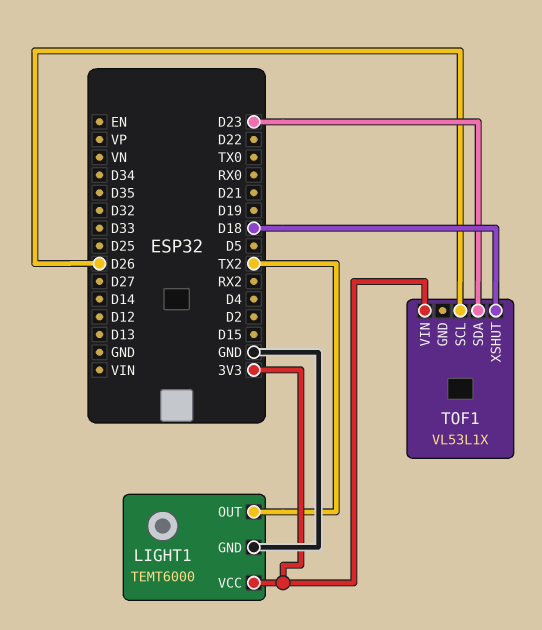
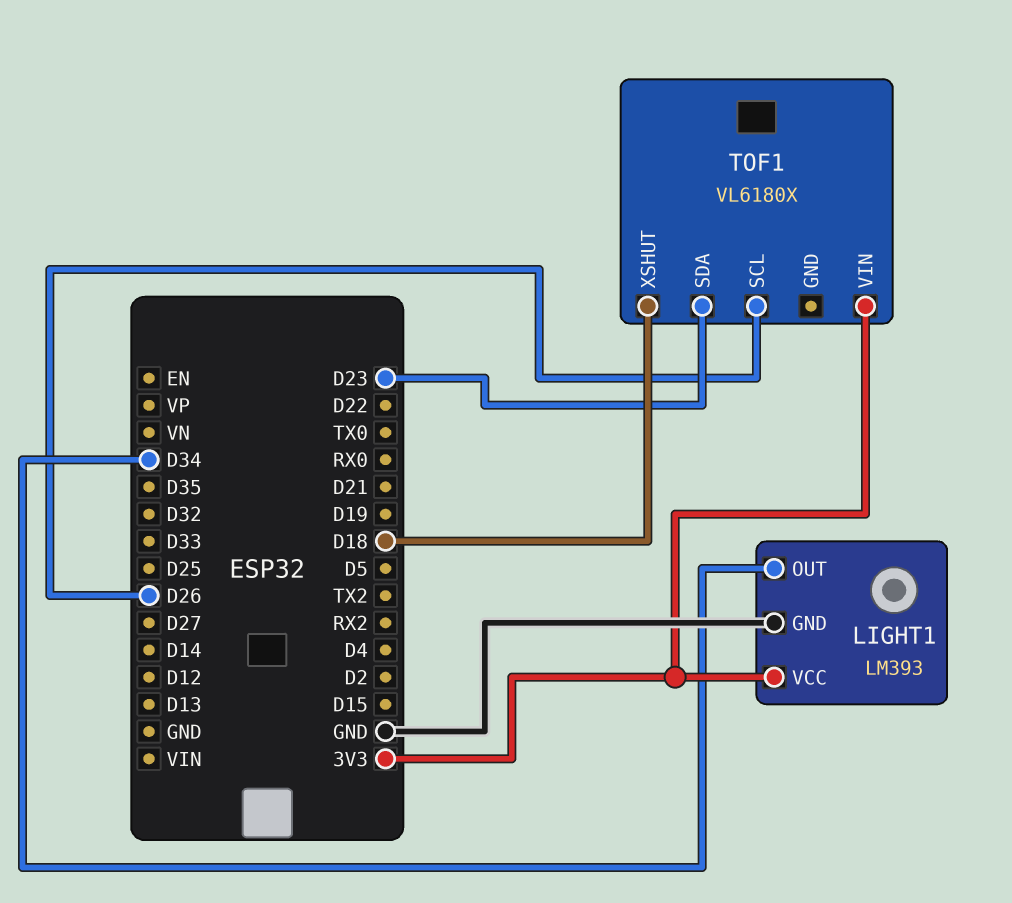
LIGHT1: TEMT6000 -> LM393
LIGHT1 pin OUT: TX2 -> D34
TOF1: VL53L1X -> VL6180X

